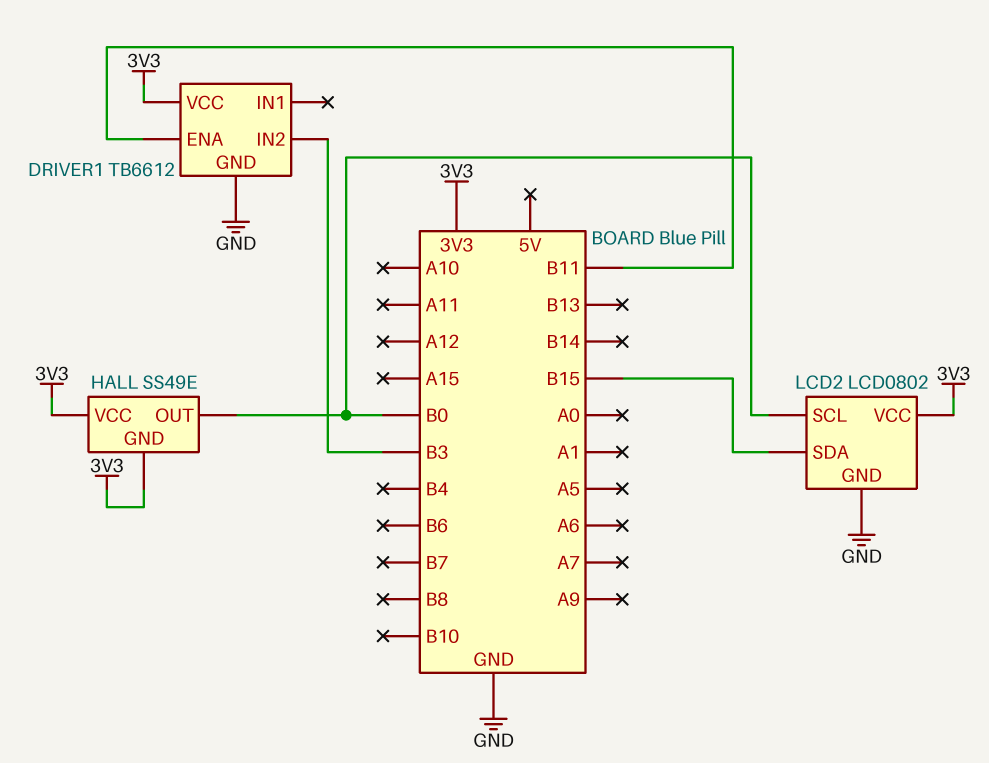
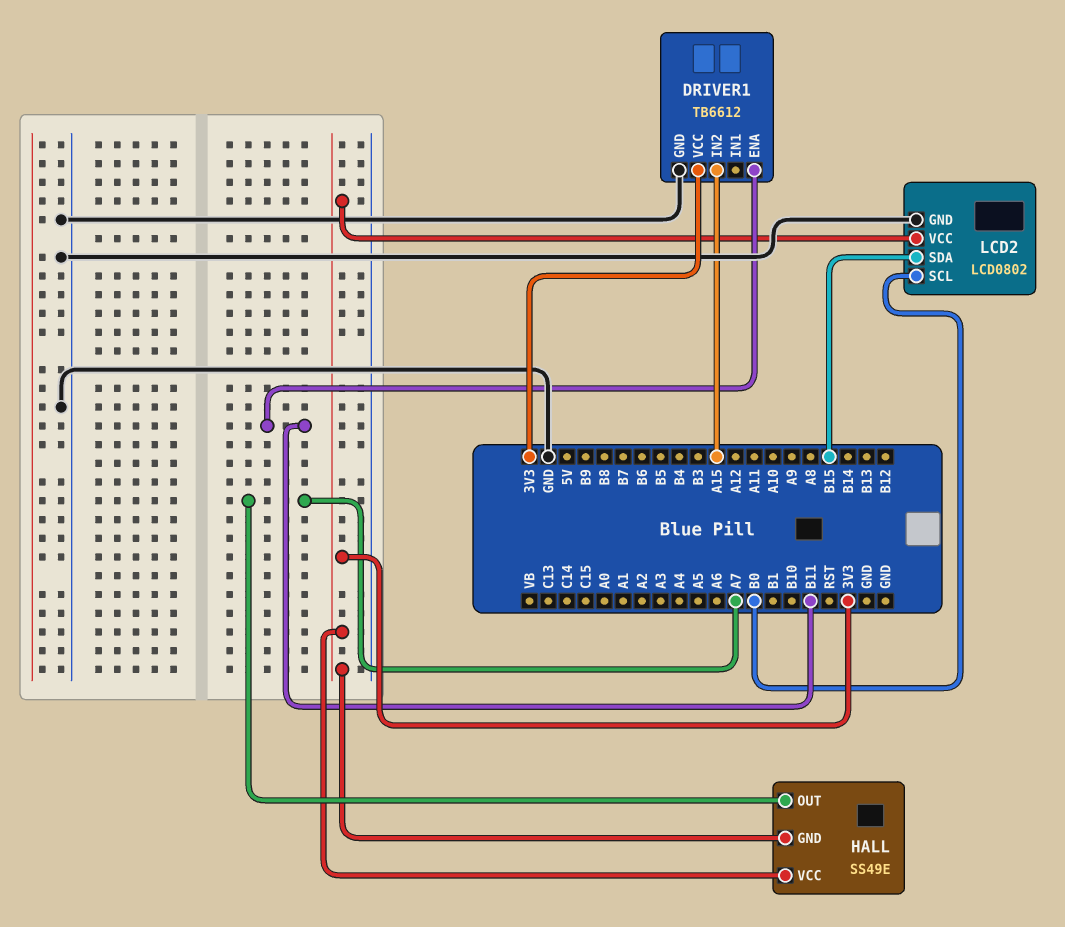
DRIVER1 pin IN2: B3 -> A15
HALL pin OUT: B0 -> A7

